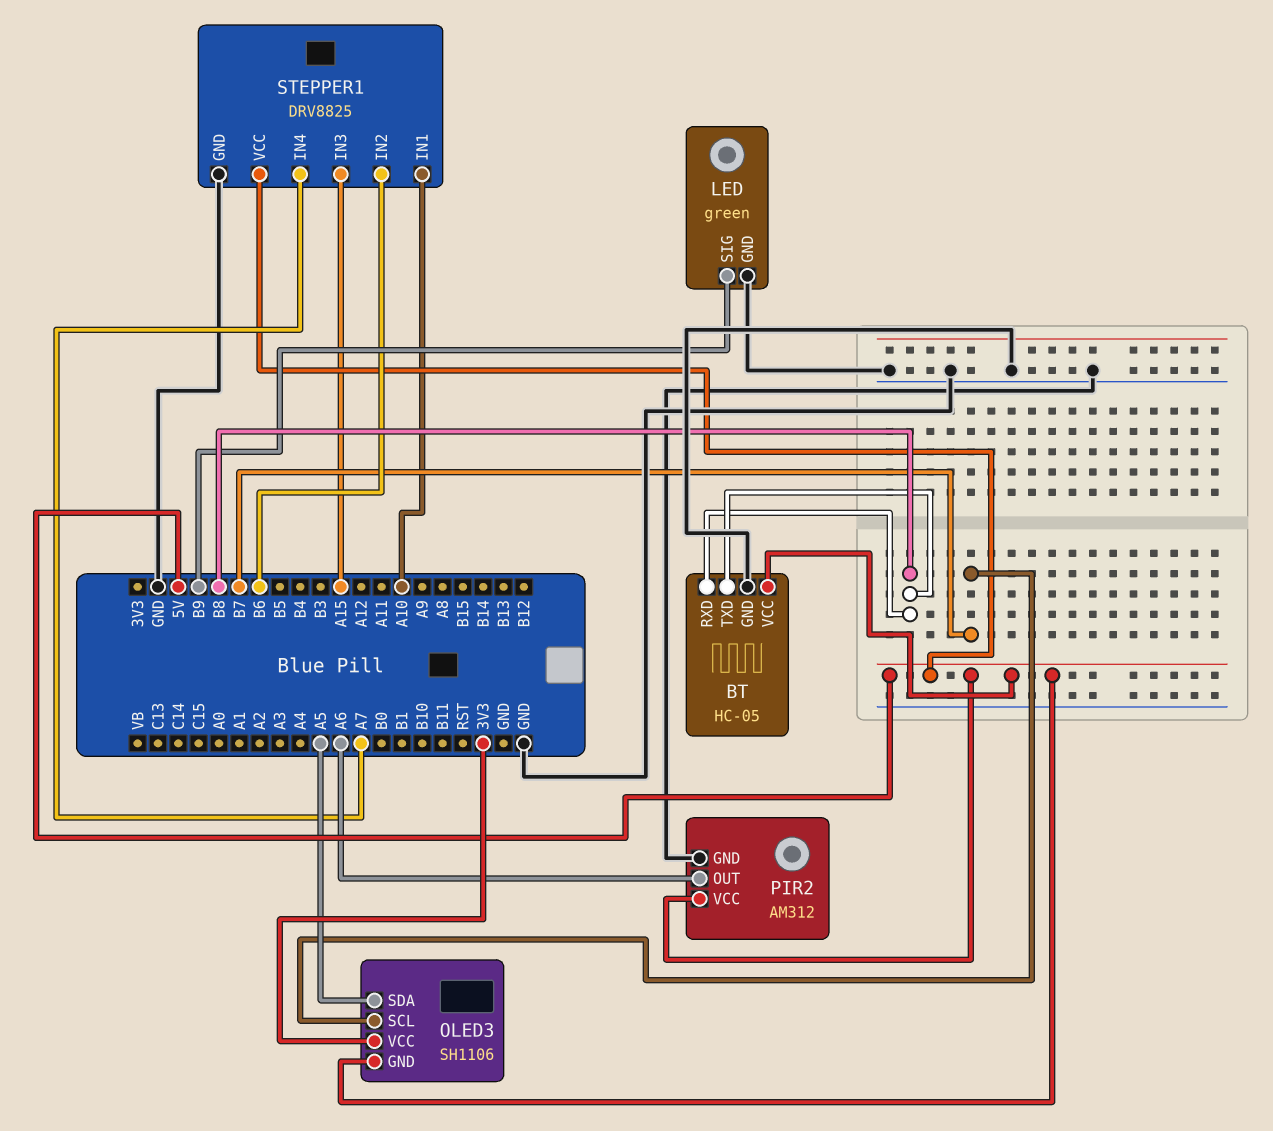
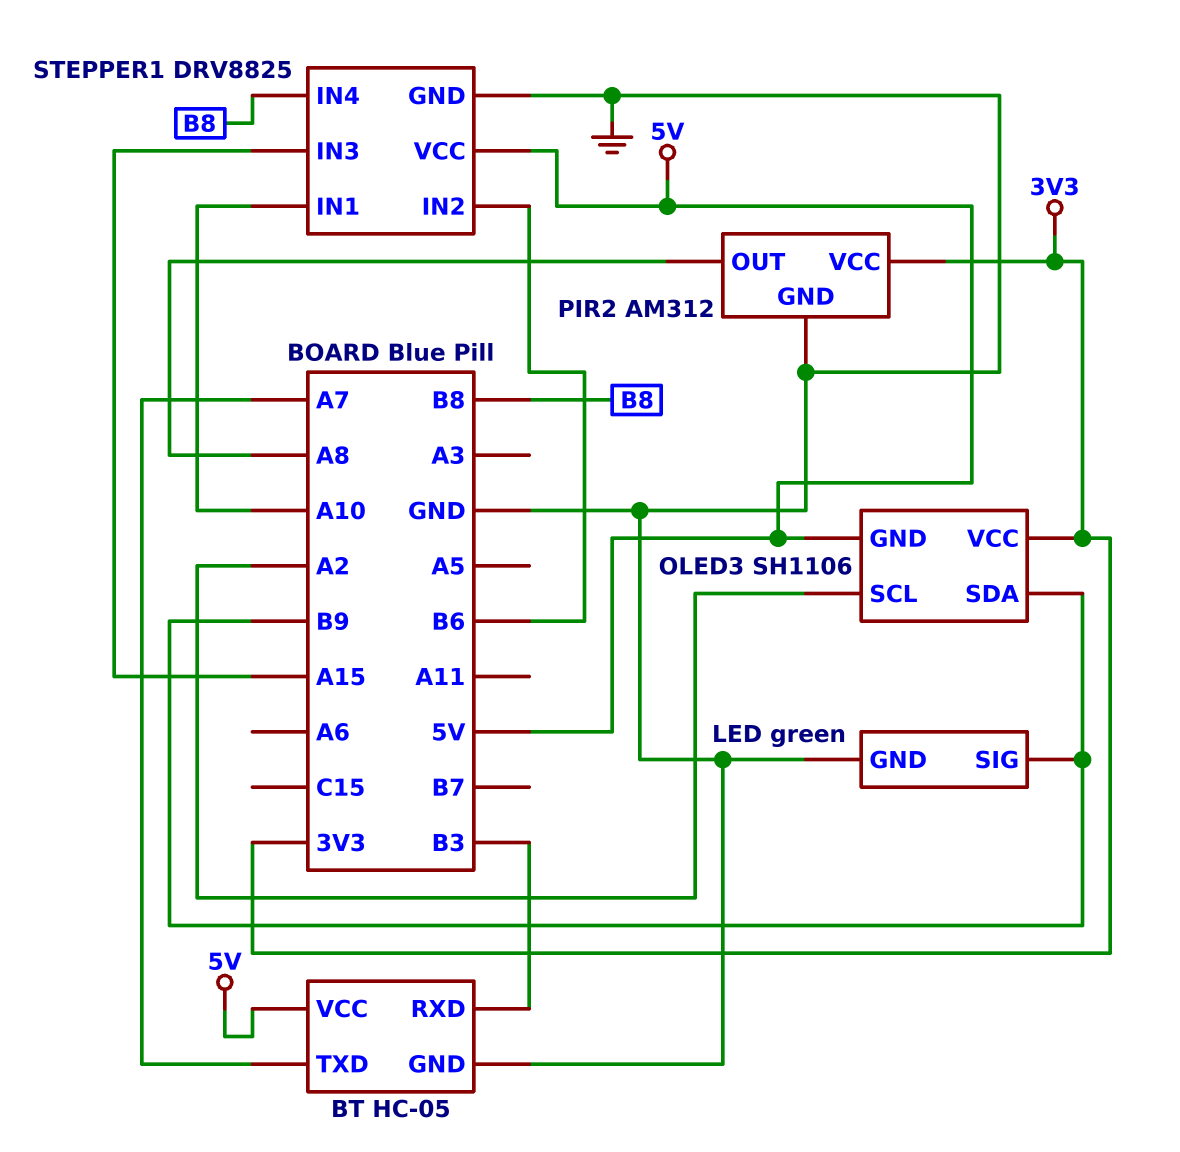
BT pin RXD: B8 -> B3
BT pin TXD: B8 -> A7
OLED3 pin SCL: B7 -> A2
OLED3 pin SDA: A5 -> B9
PIR2 pin OUT: A6 -> A8
PIR2 pin VCC: 5V -> 3V3
STEPPER1 pin IN4: A7 -> B8

